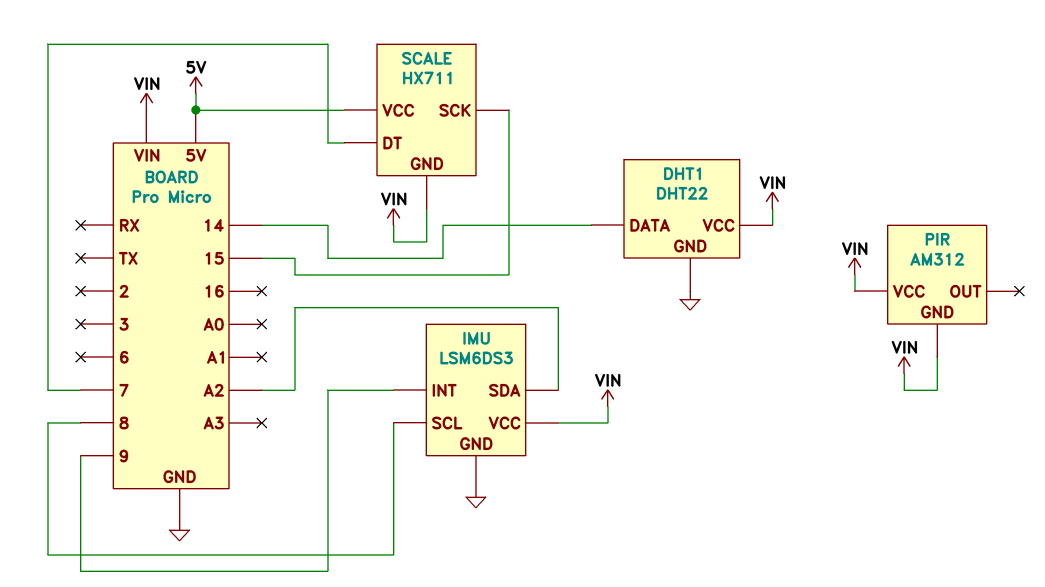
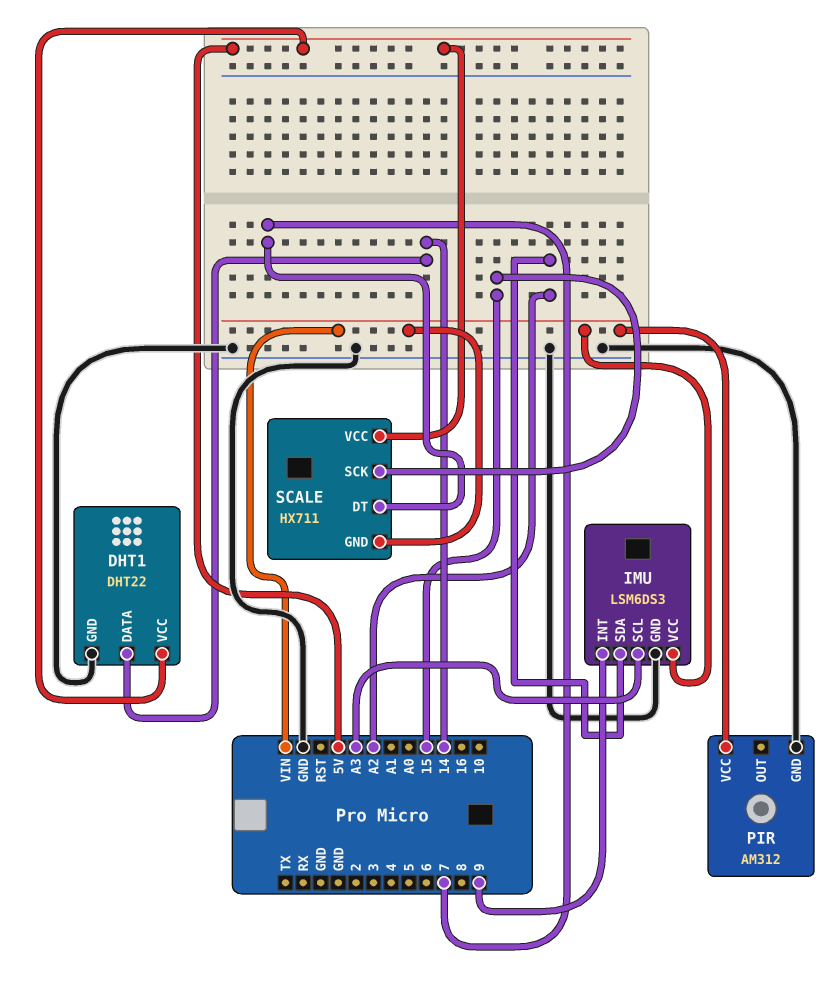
DHT1 pin VCC: VIN -> 5V
IMU pin SCL: 8 -> A3
PIR pin GND: VIN -> GND

